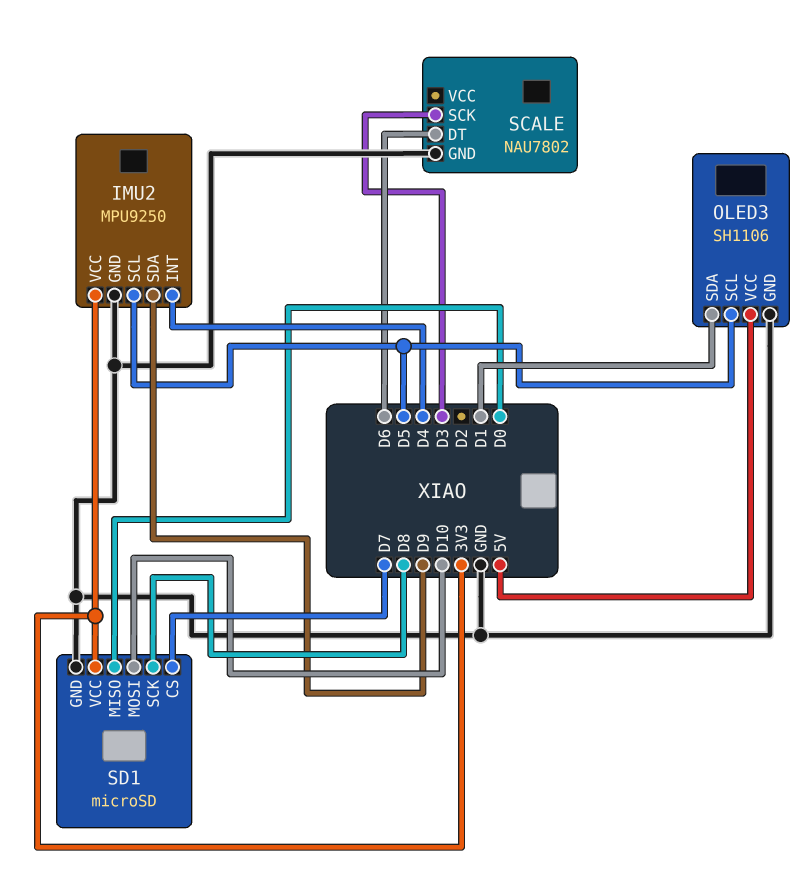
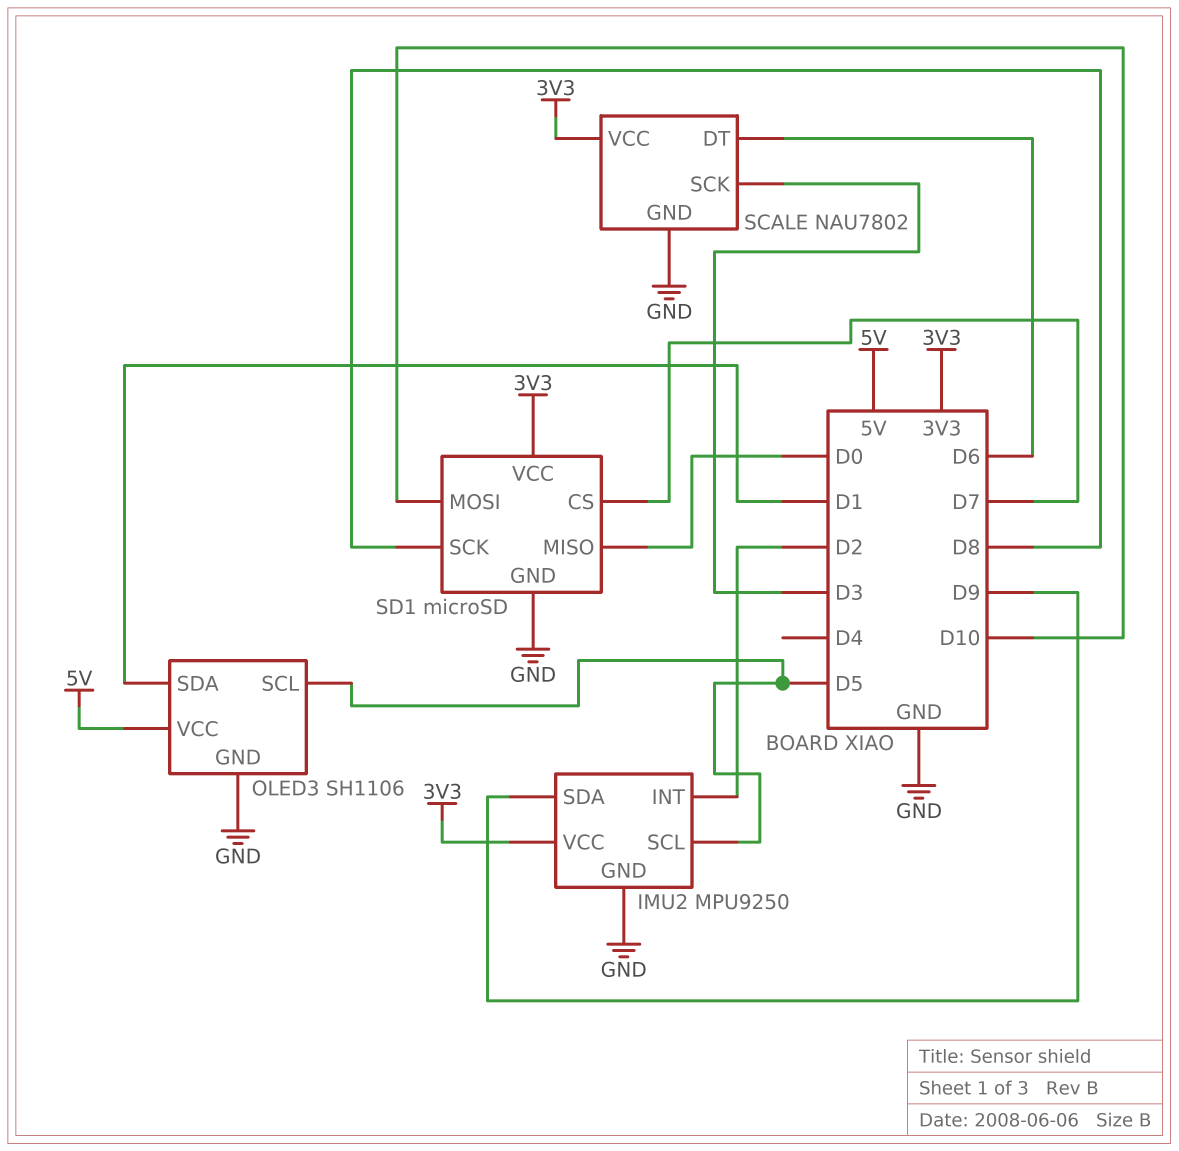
IMU2 pin INT: D4 -> D2
SCALE pin VCC: none -> 3V3

